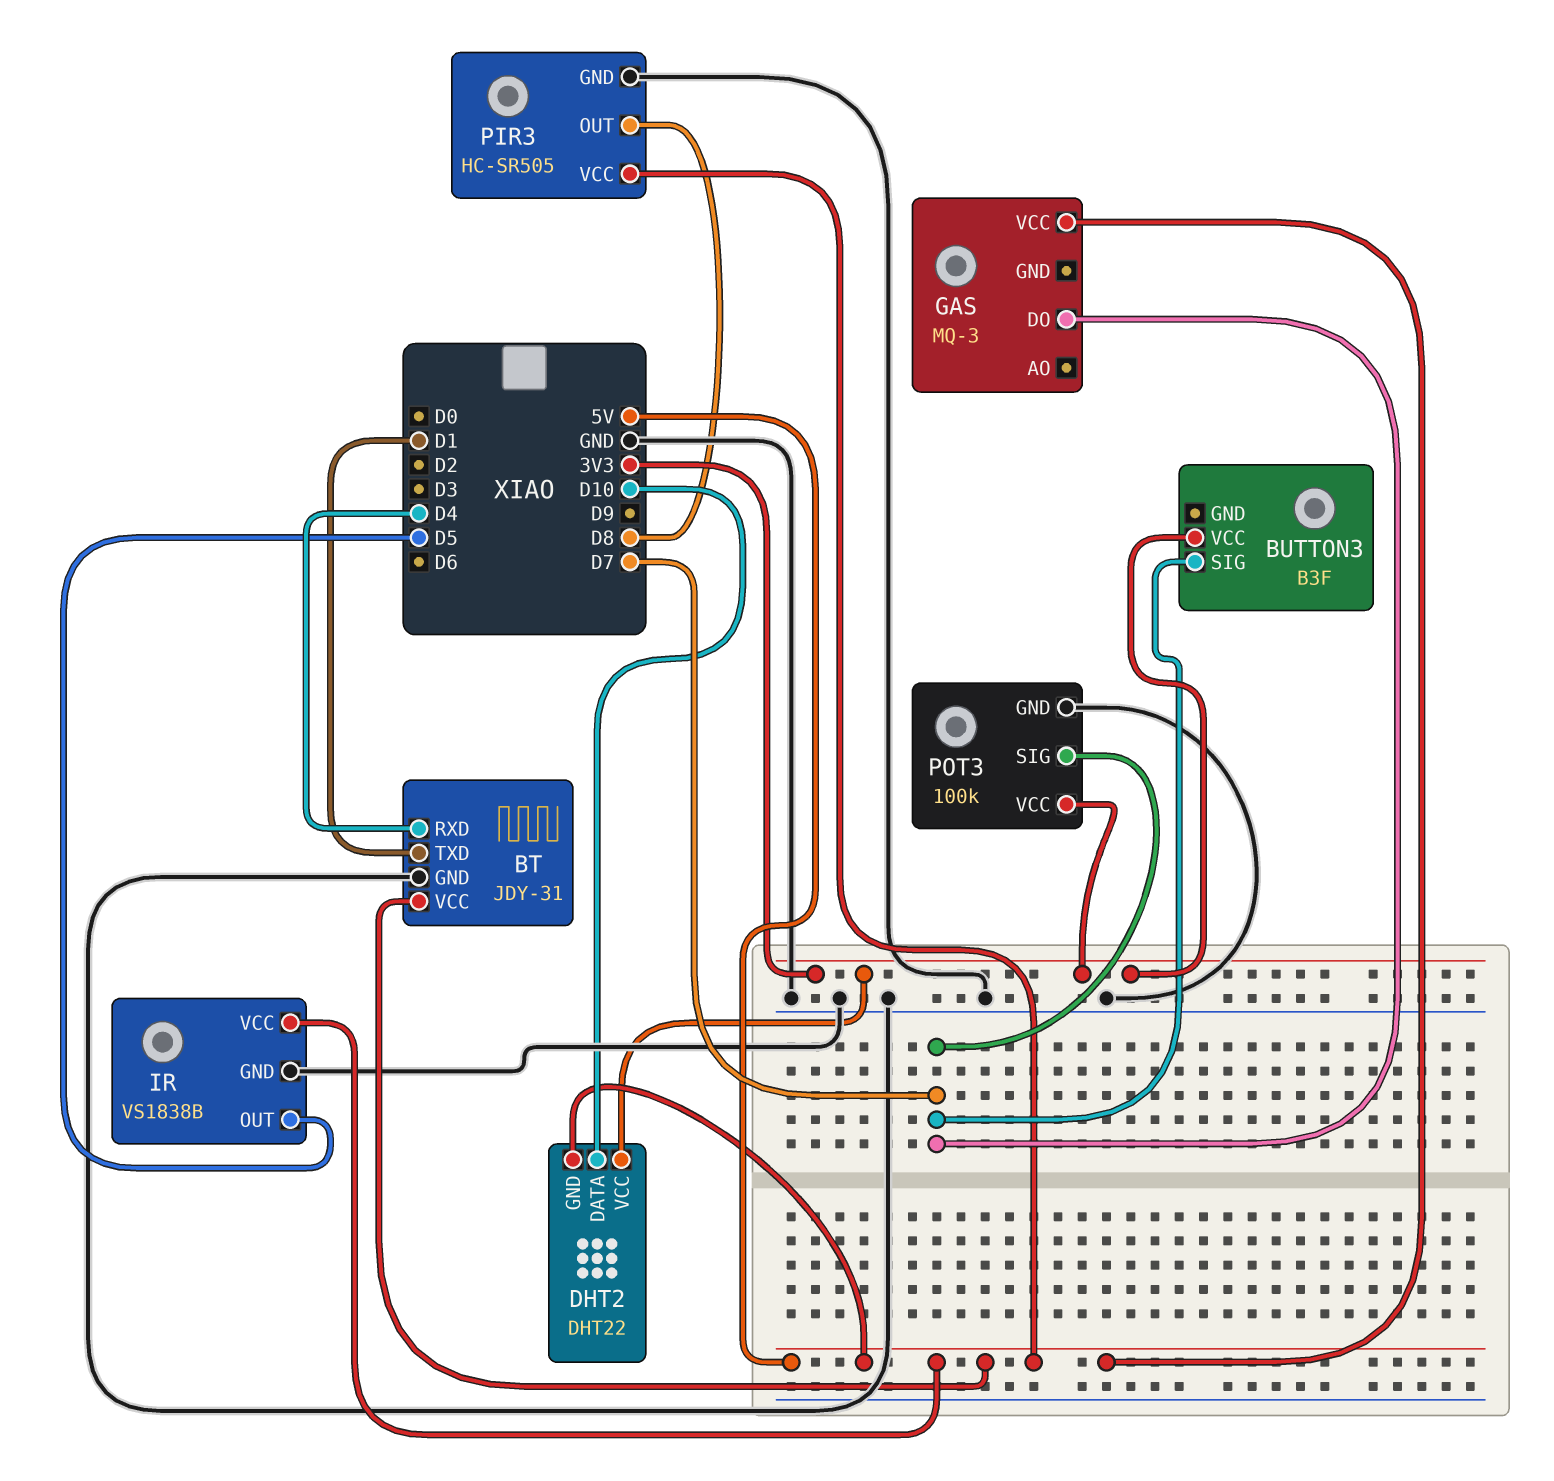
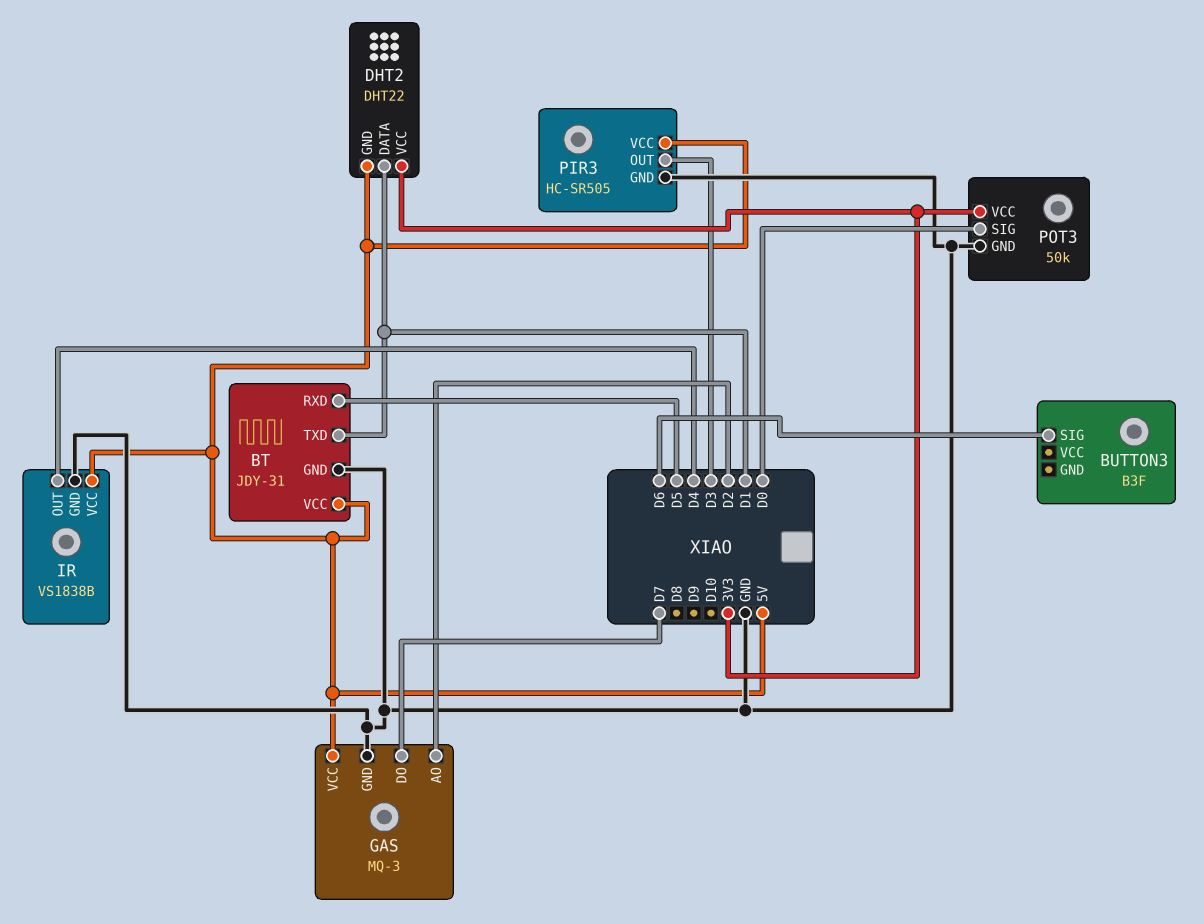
BT pin RXD: D4 -> D5
BUTTON3 pin SIG: D7 -> D6
BUTTON3 pin VCC: 3V3 -> none
DHT2 pin DATA: D10 -> D1
GAS pin AO: none -> D2
GAS pin GND: none -> GND
IR pin OUT: D5 -> D4
PIR3 pin OUT: D8 -> D3
POT3: 100k -> 50k
POT3 pin SIG: D7 -> D0

